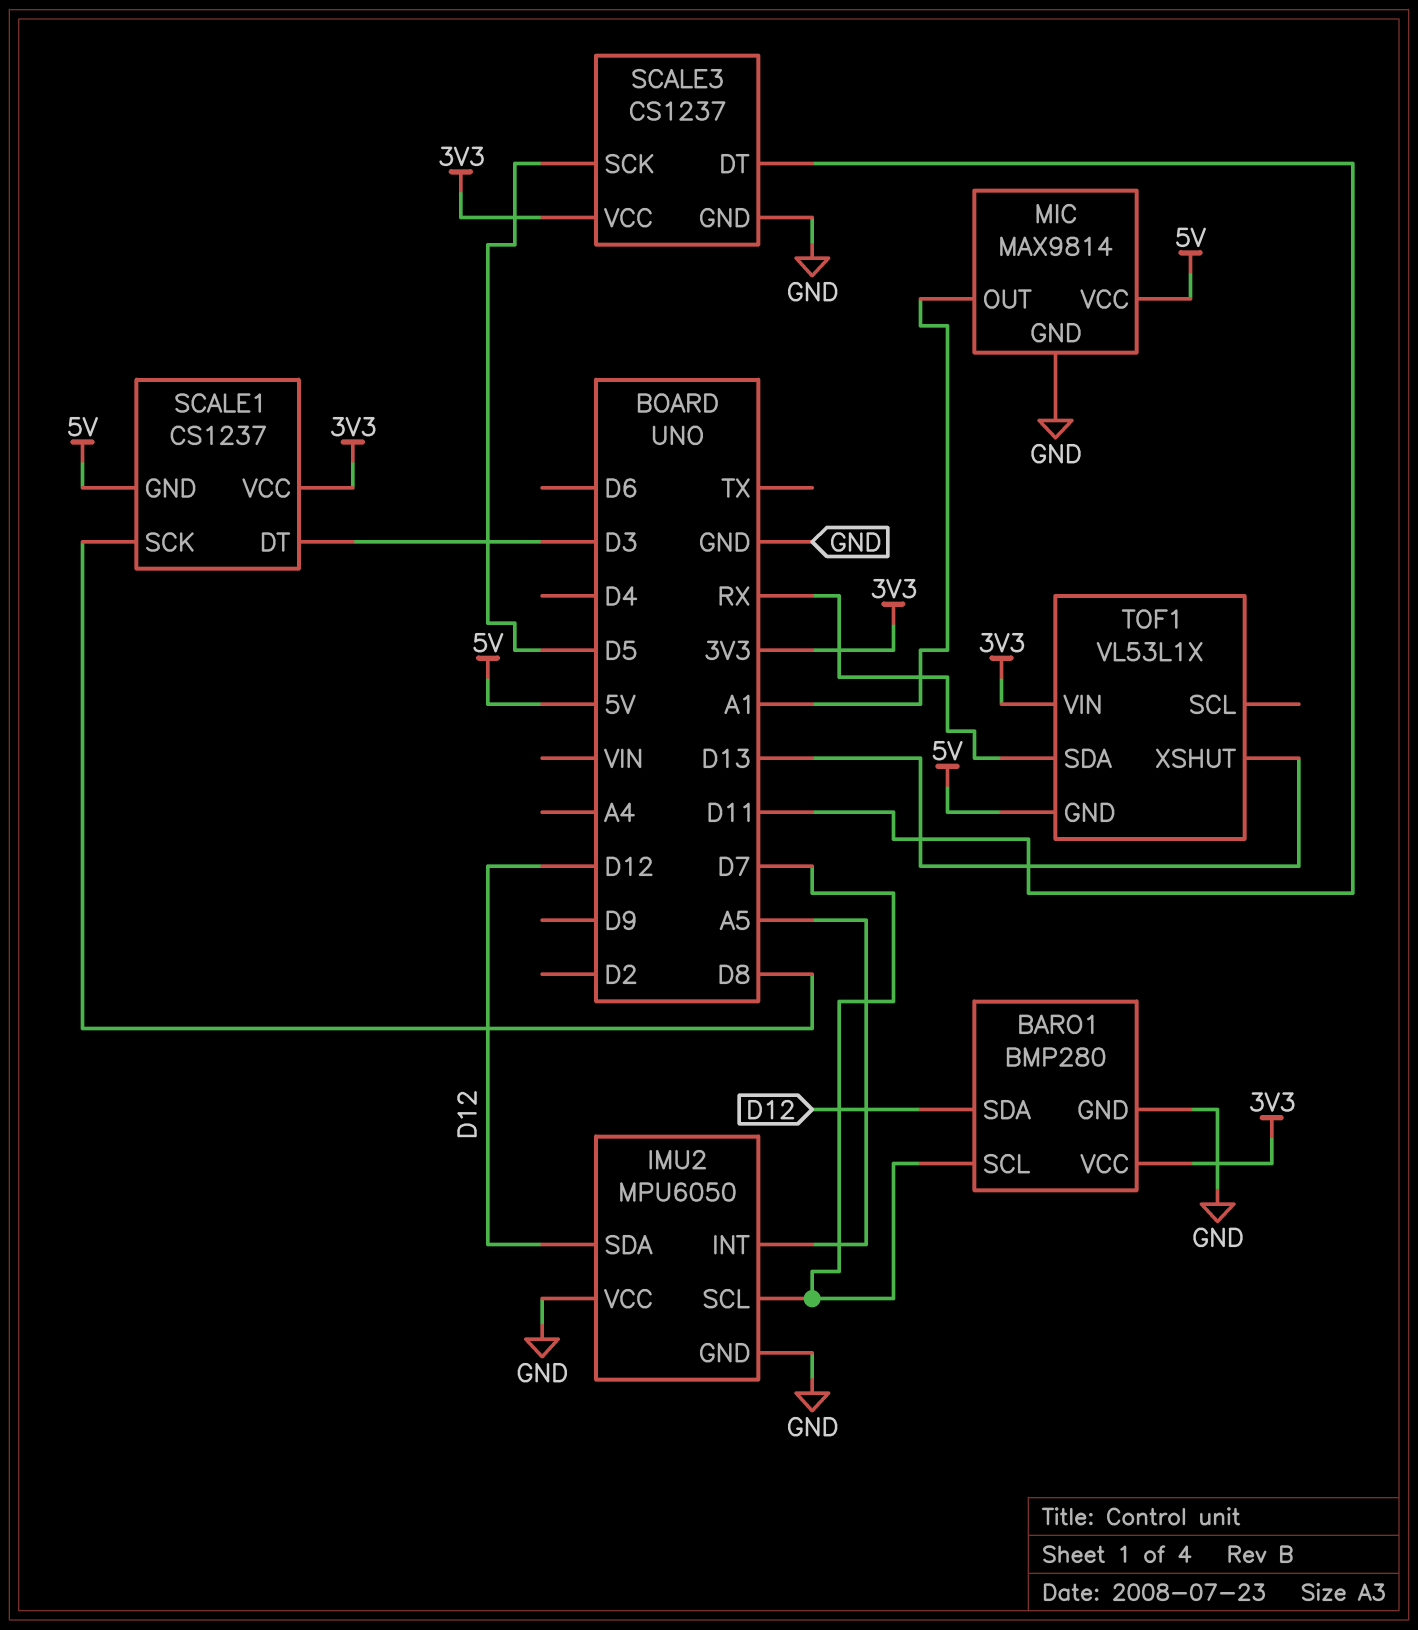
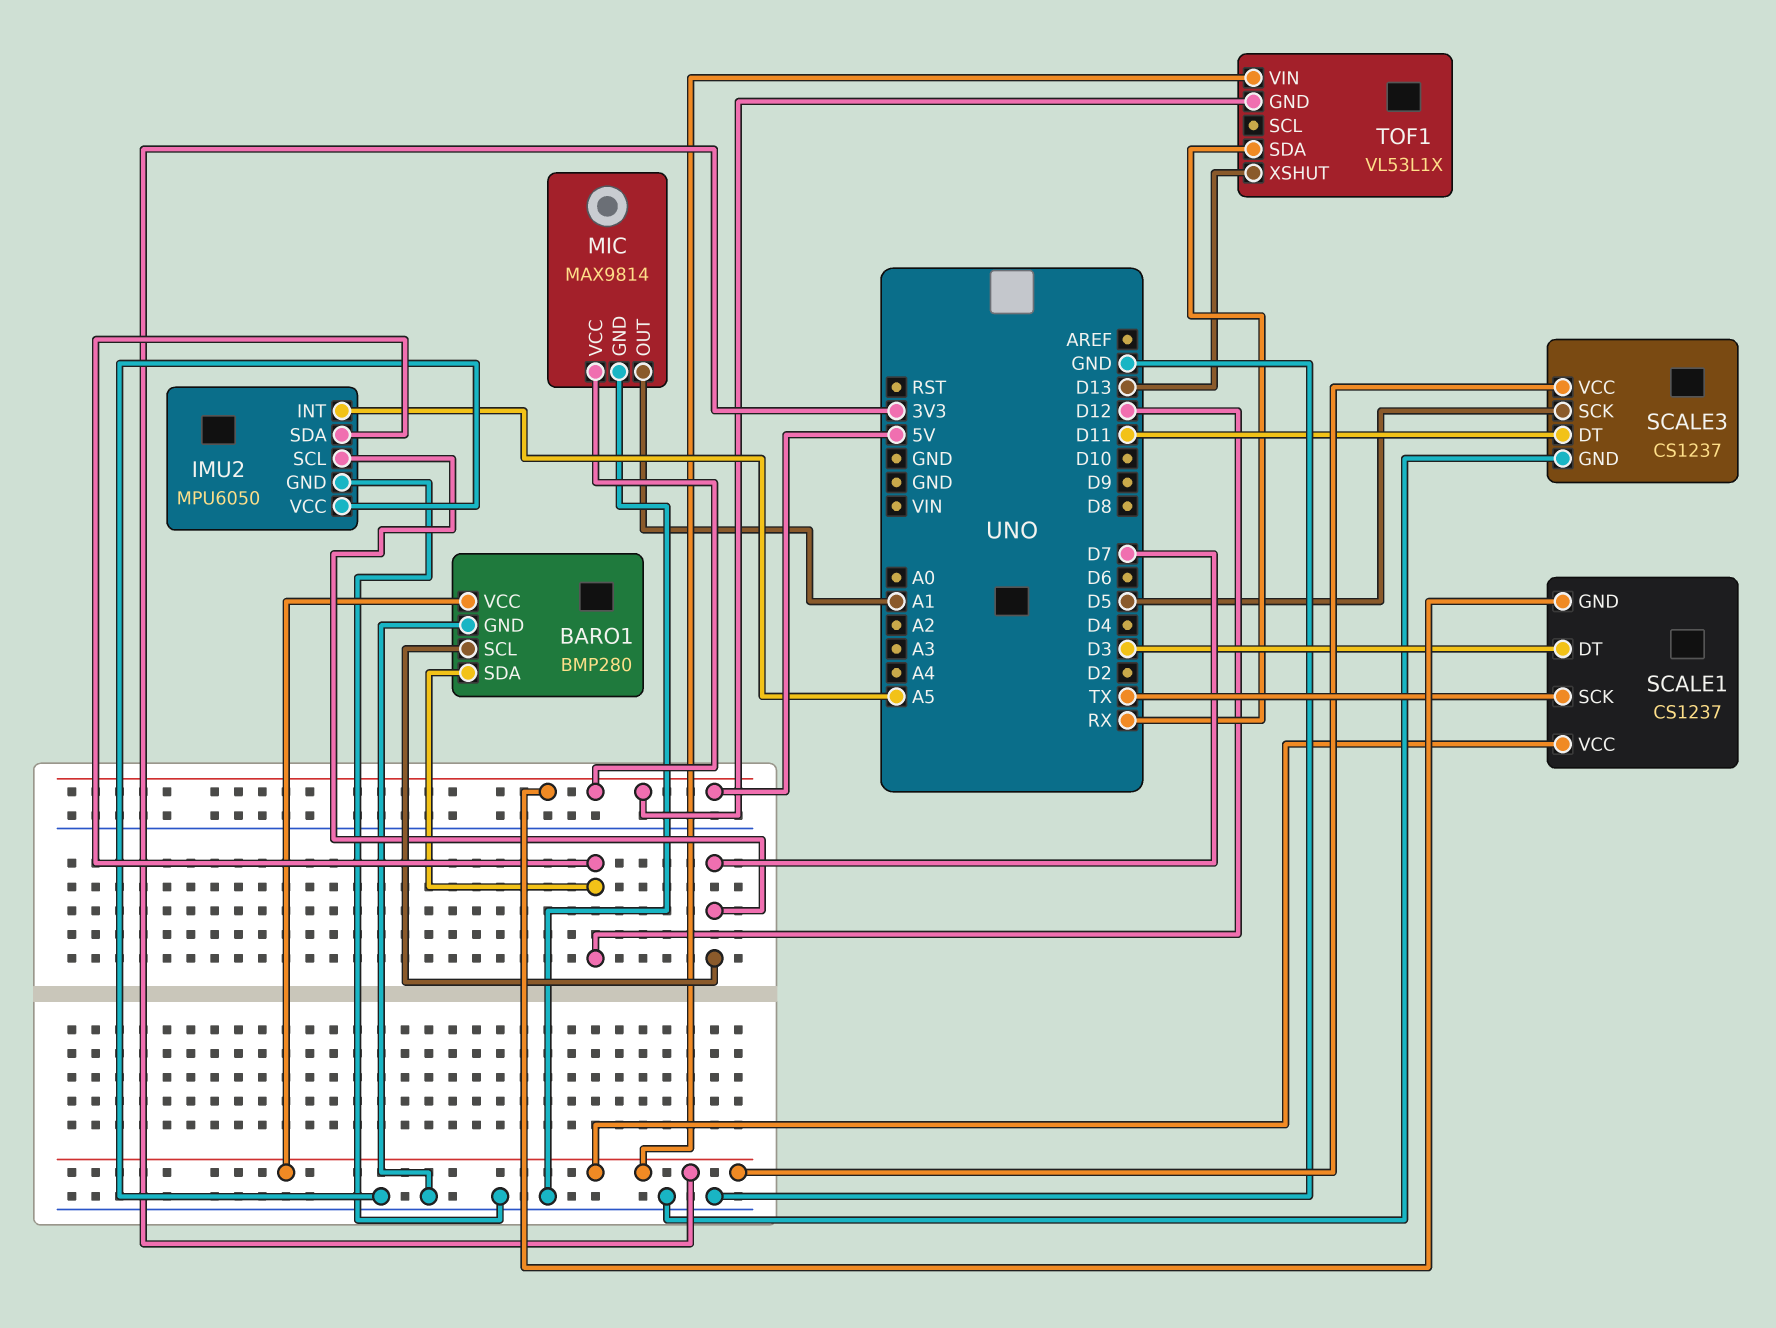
SCALE1 pin SCK: D8 -> TX

